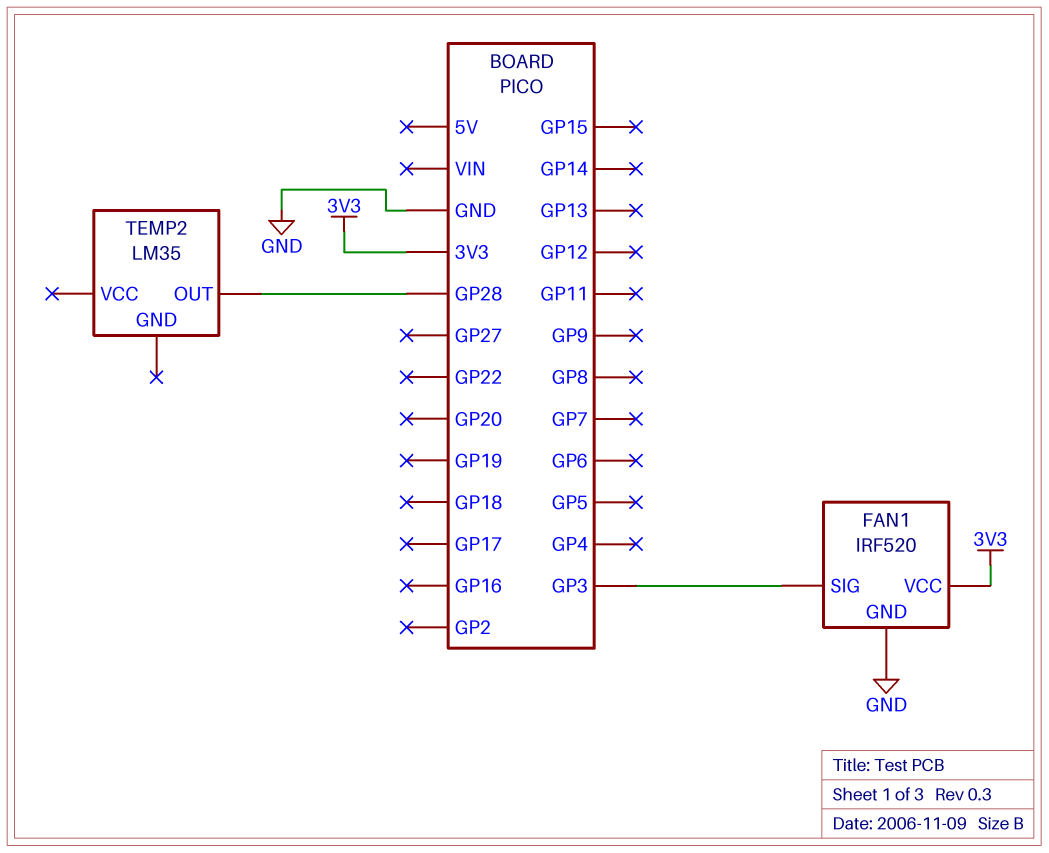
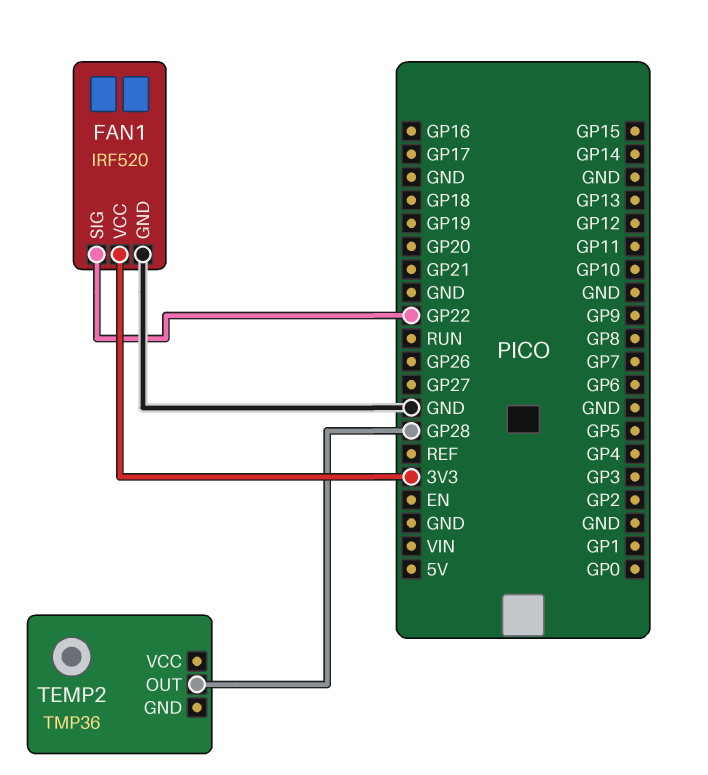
FAN1 pin SIG: GP3 -> GP22
TEMP2: LM35 -> TMP36

